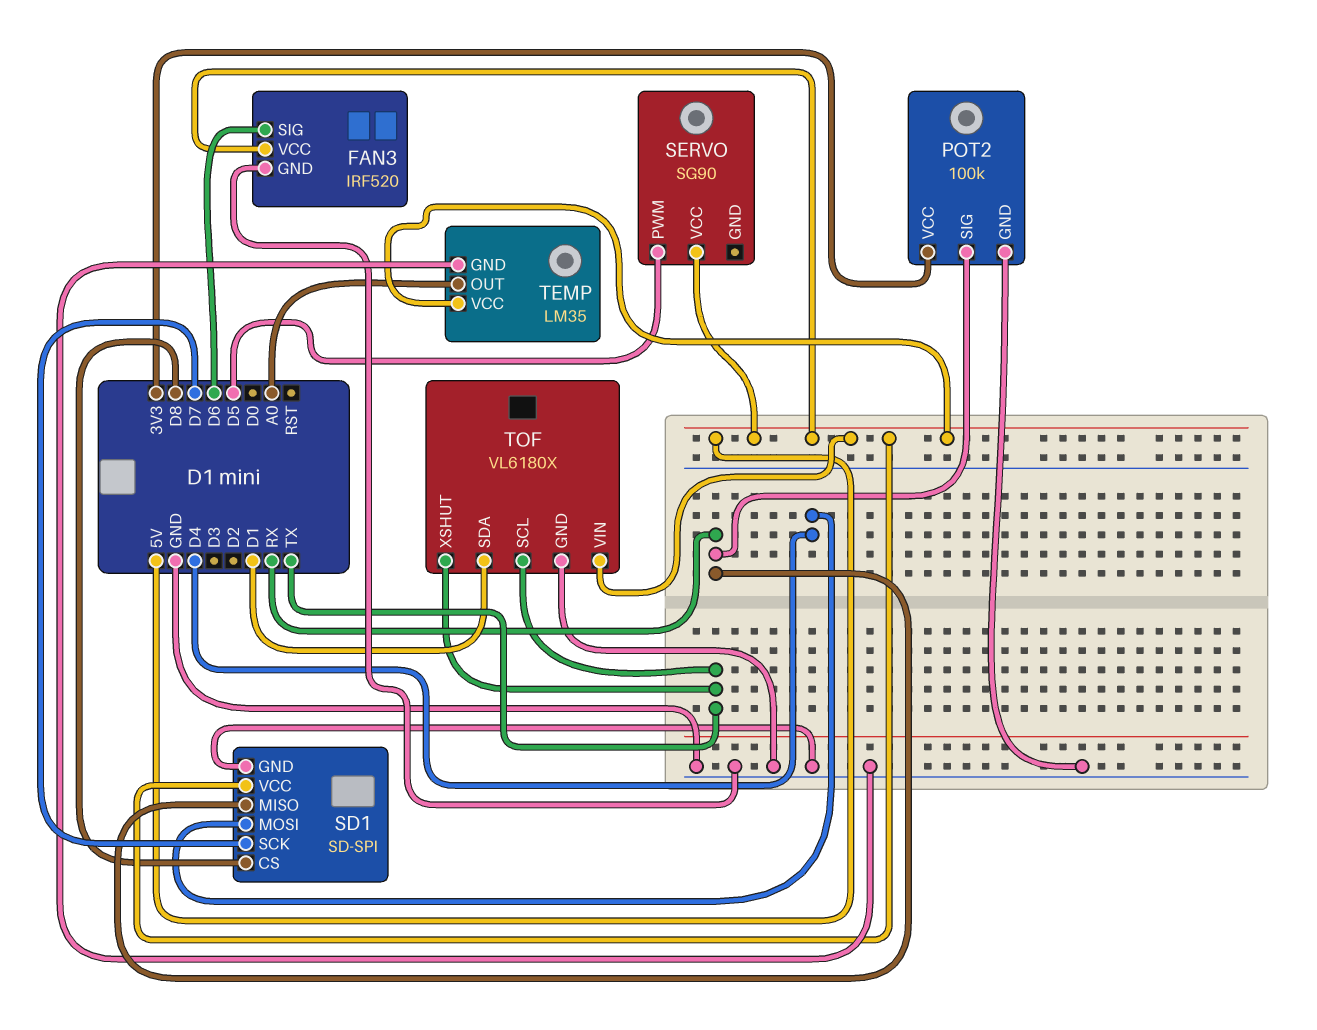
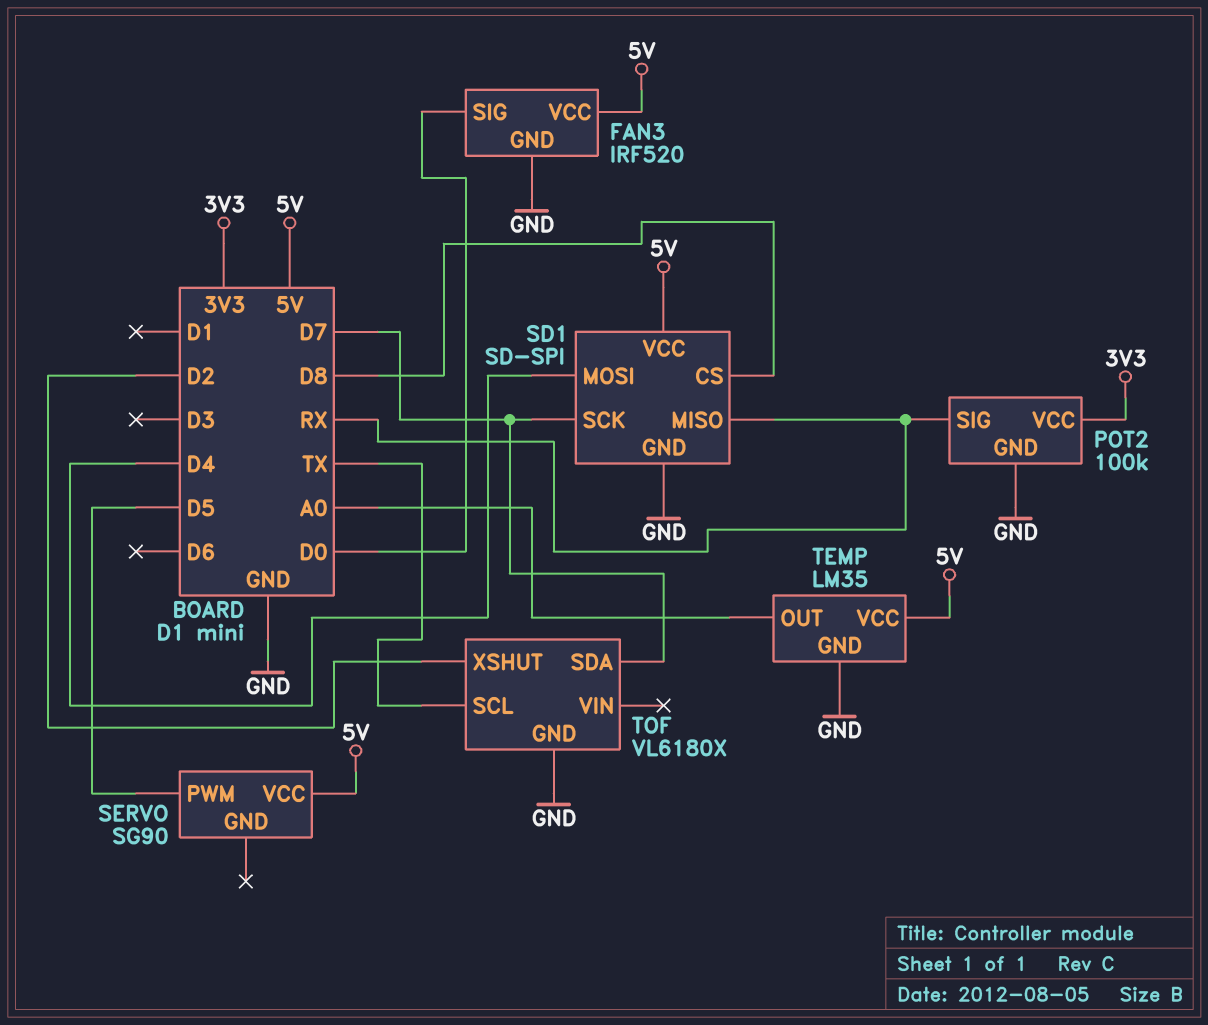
FAN3 pin SIG: D6 -> D0
TOF pin SDA: D1 -> D7
TOF pin VIN: 5V -> none
TOF pin XSHUT: TX -> D2

